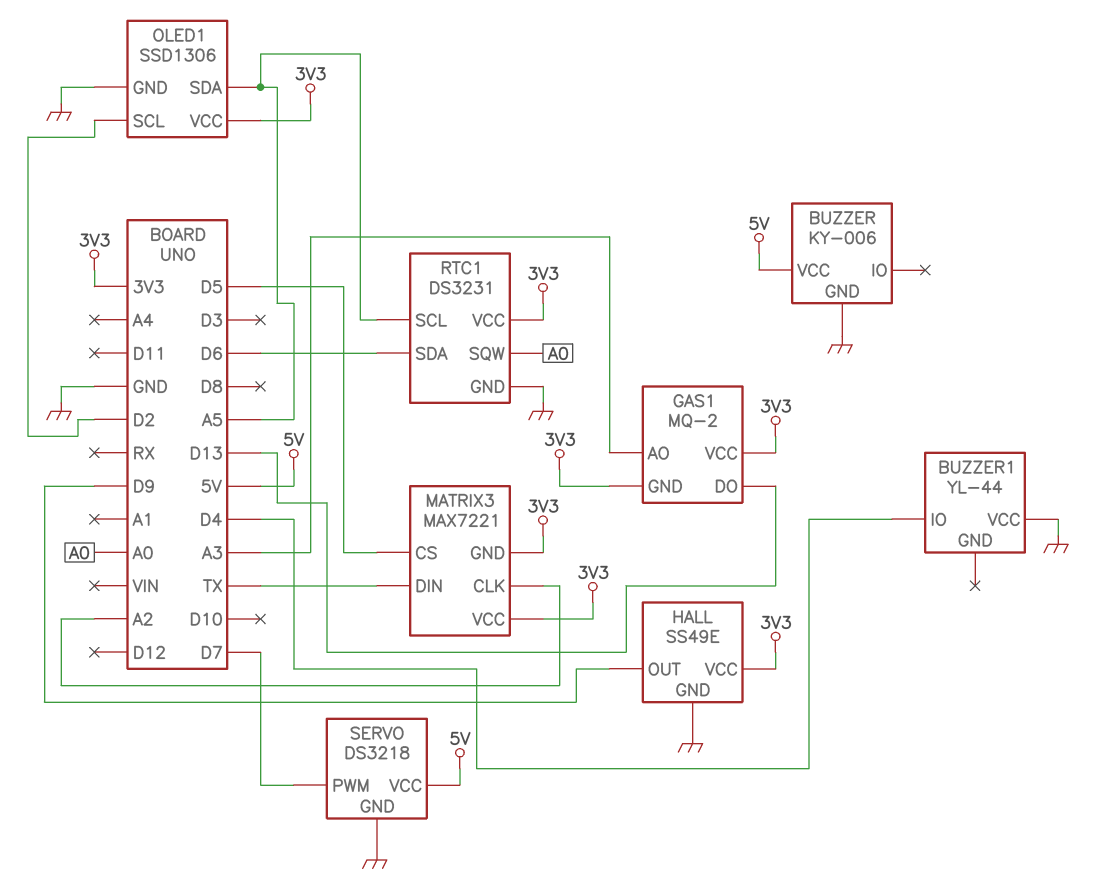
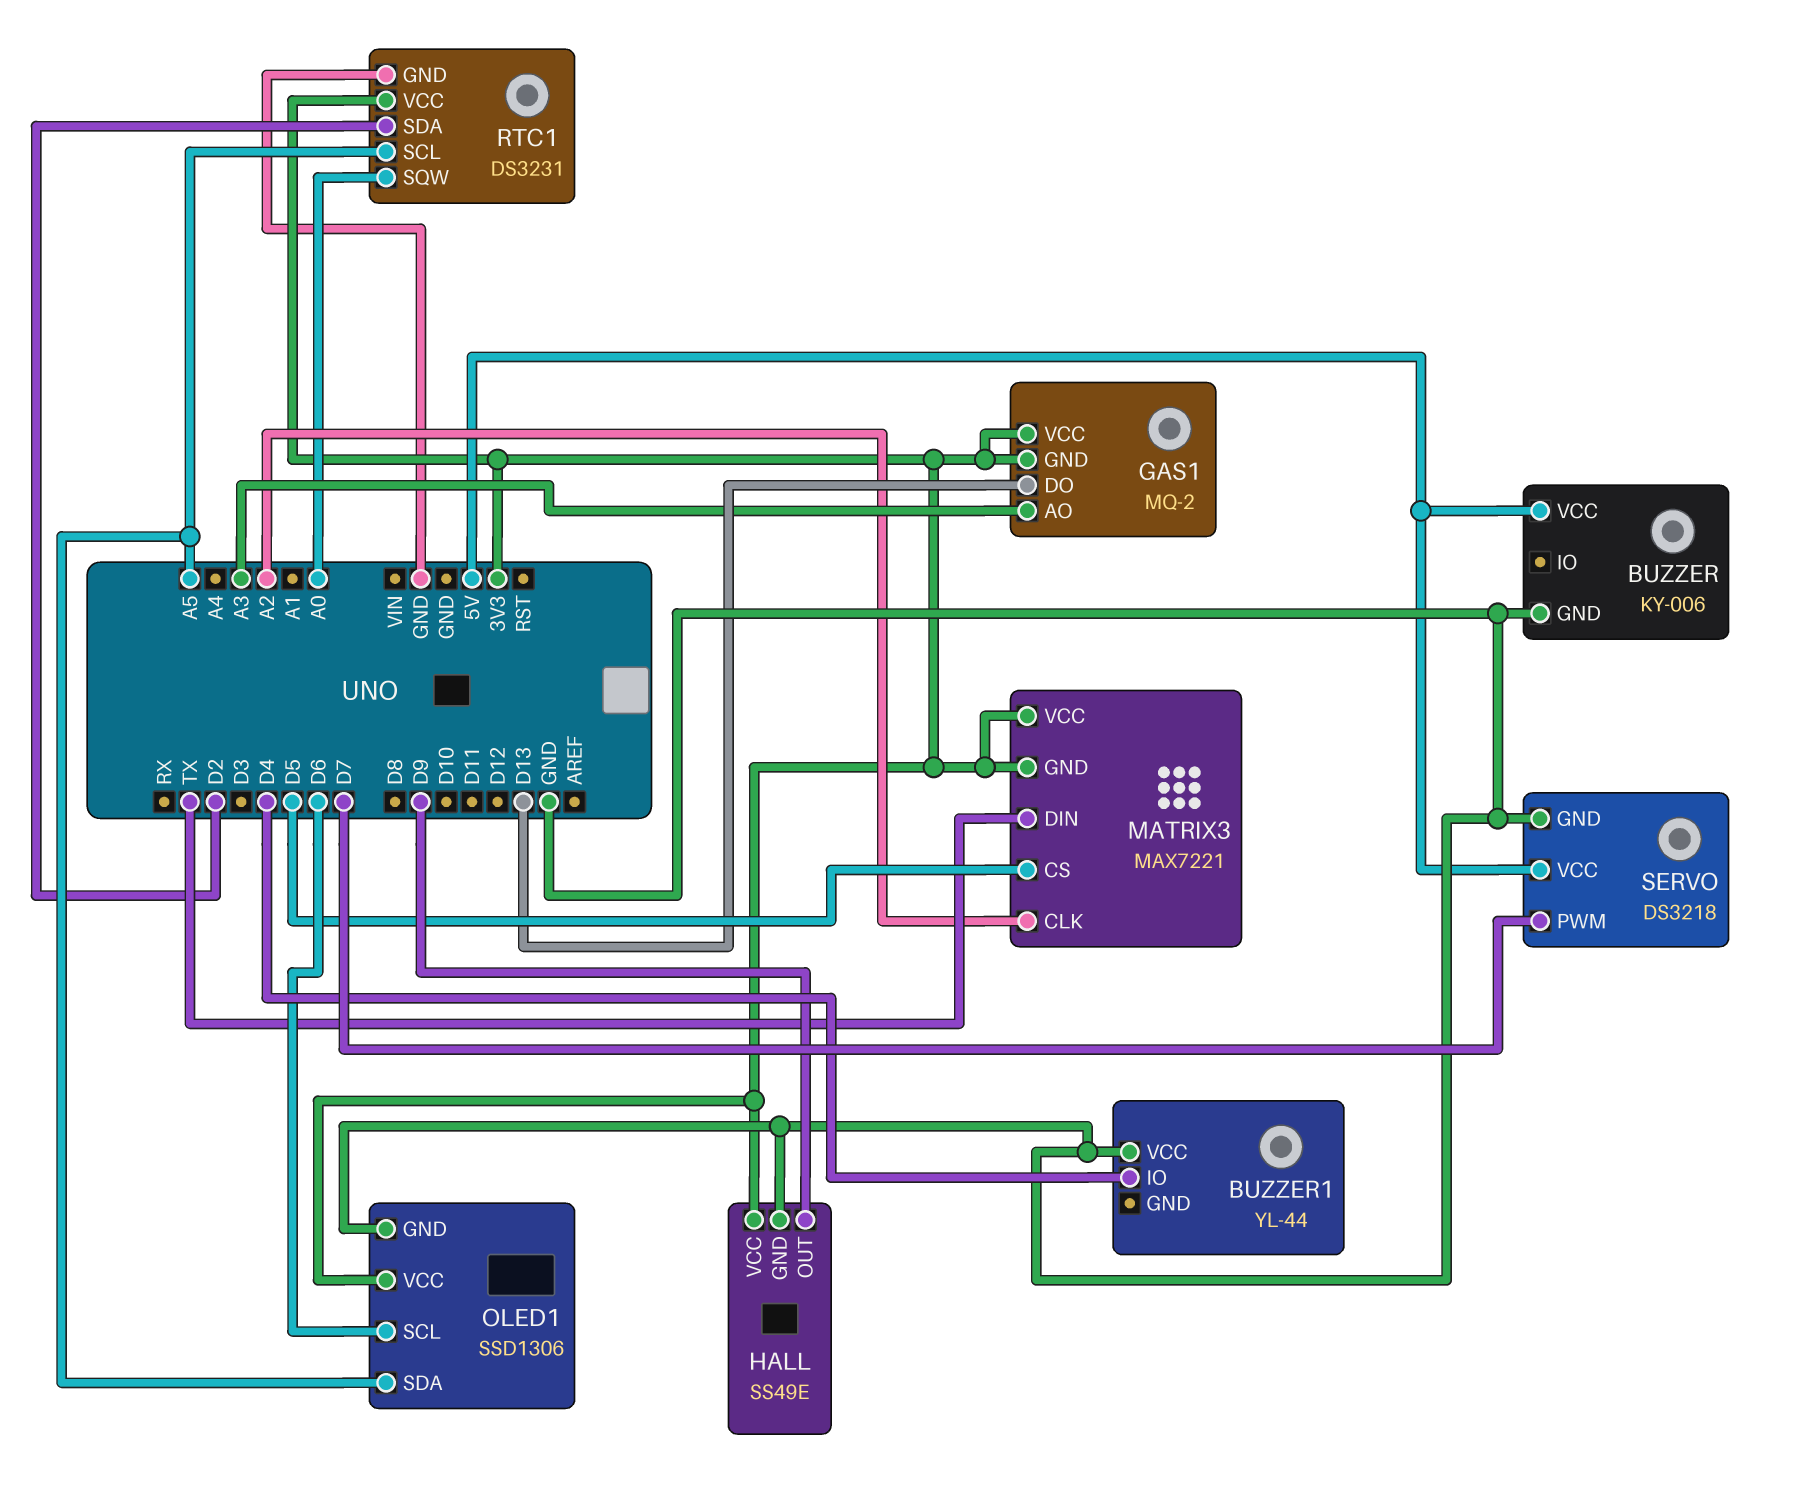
OLED1 pin SCL: D2 -> D6
RTC1 pin SDA: D6 -> D2

